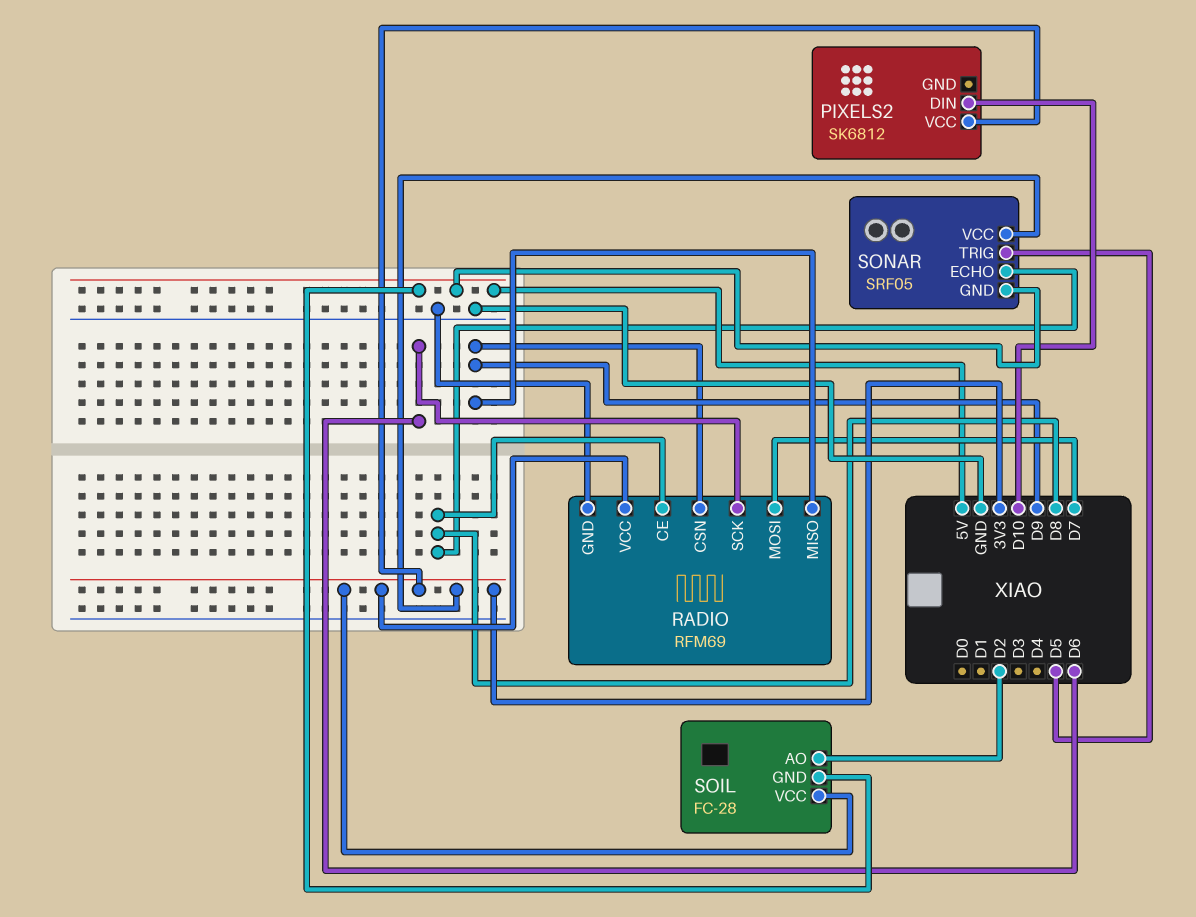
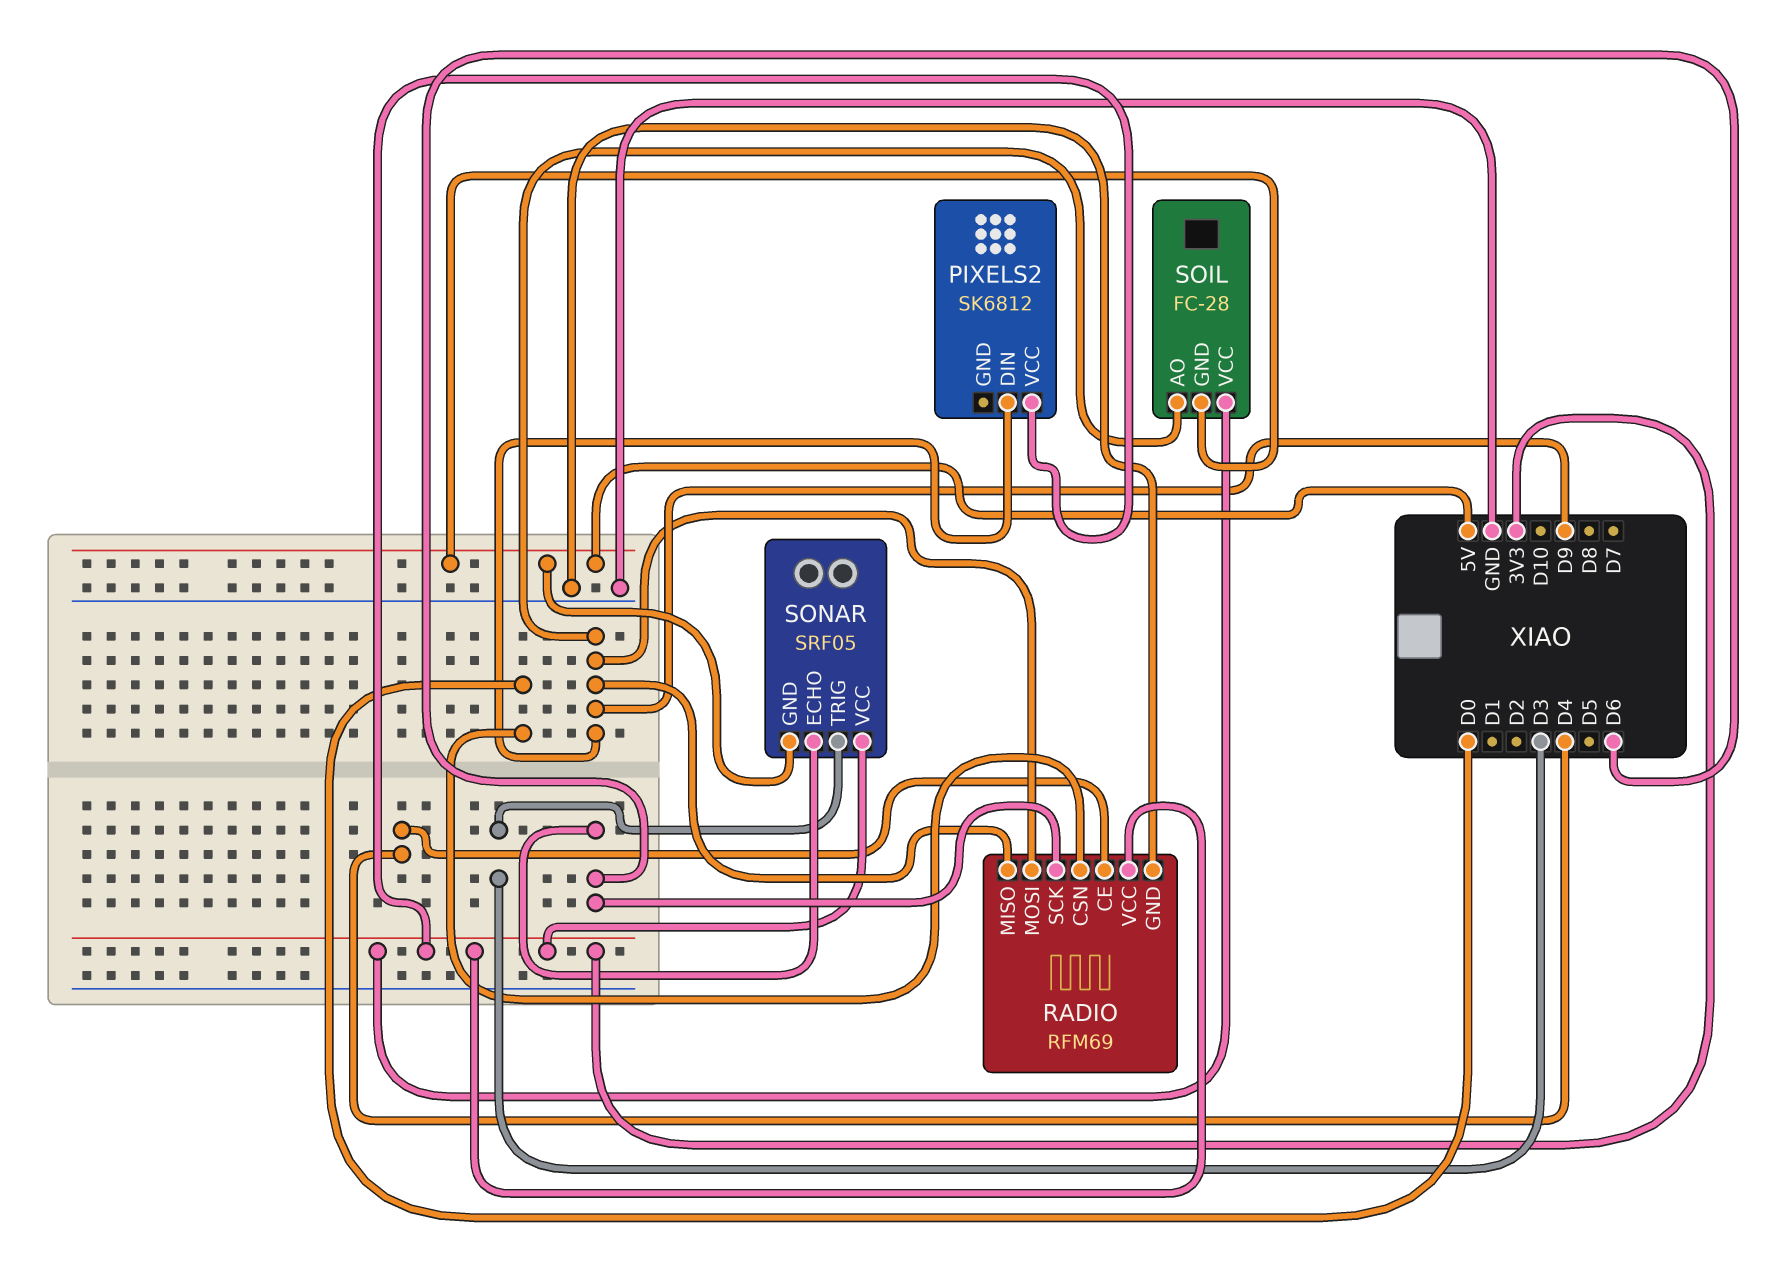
PIXELS2 pin DIN: D10 -> D9
RADIO pin CE: D8 -> D4
RADIO pin CSN: D9 -> D0
RADIO pin MOSI: D7 -> D9
SOIL pin AO: D2 -> D9
SONAR pin ECHO: D8 -> D6
SONAR pin TRIG: D5 -> D3

